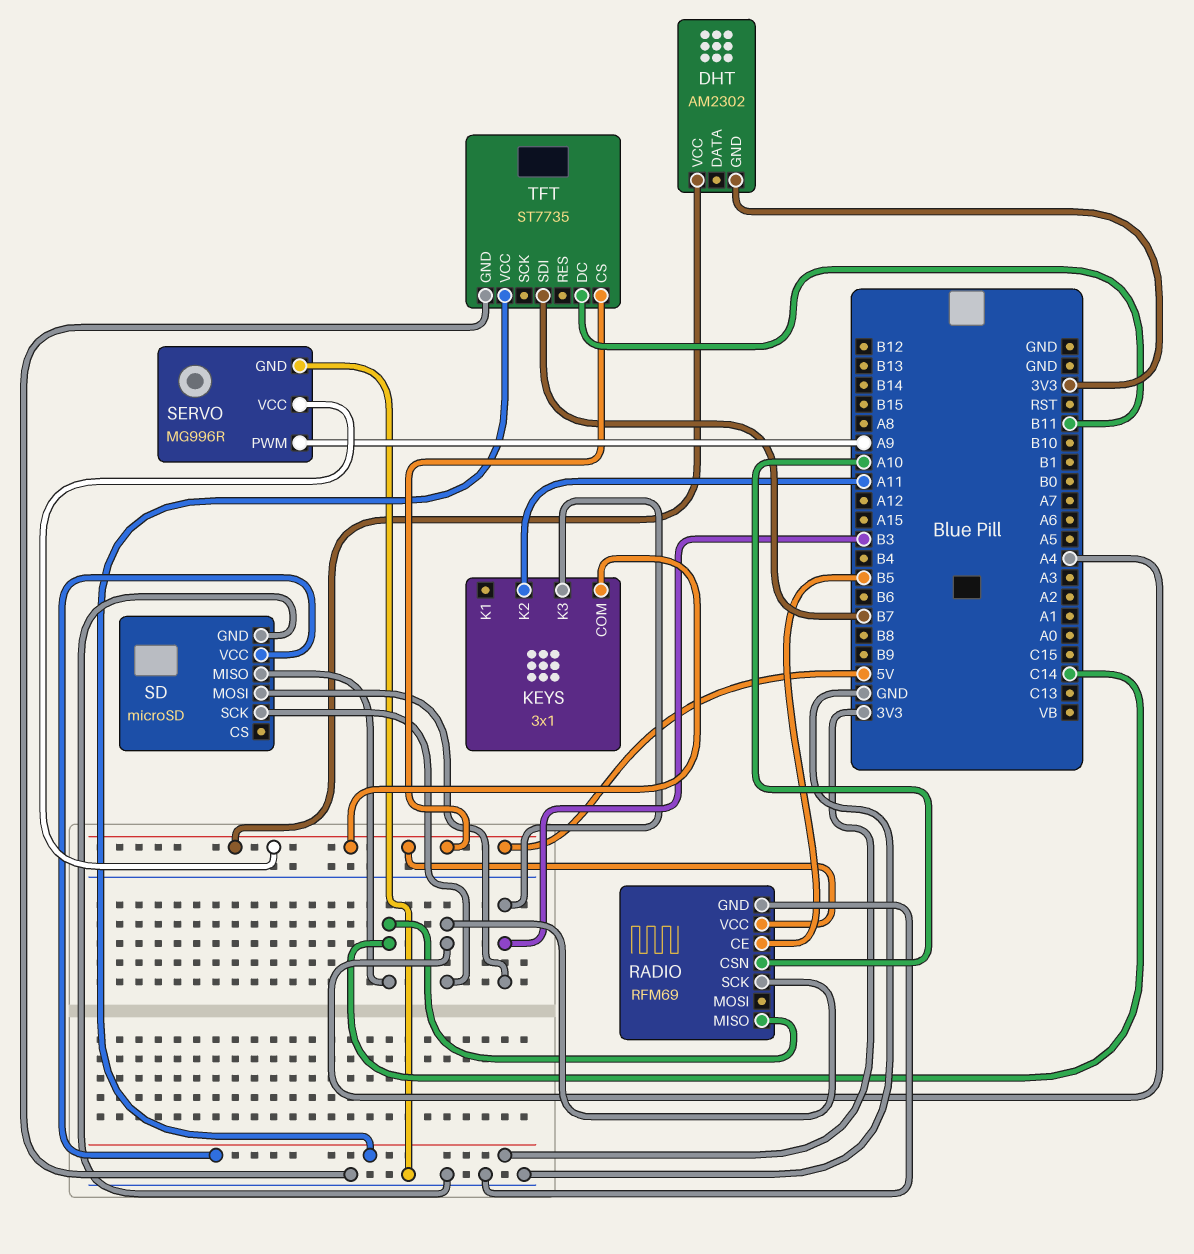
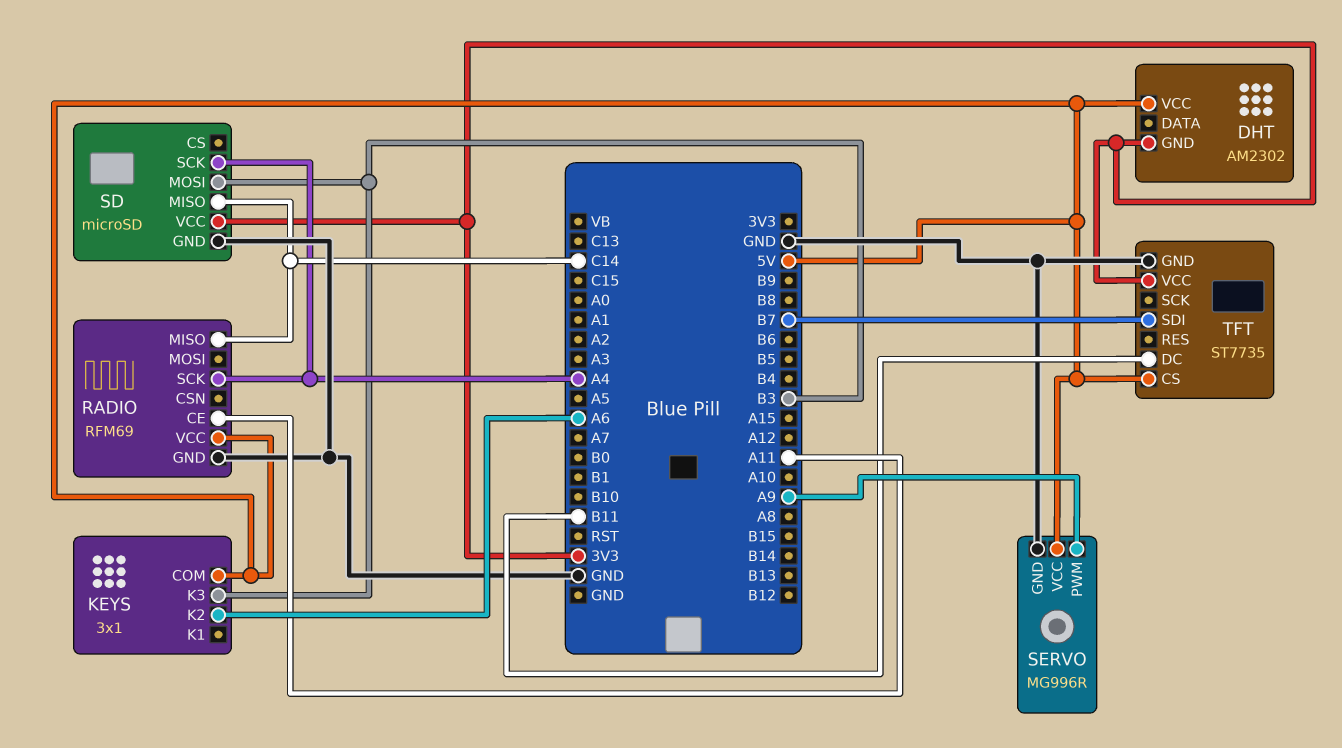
KEYS pin K2: A11 -> A6
RADIO pin CE: B5 -> A11
RADIO pin CSN: A10 -> none

